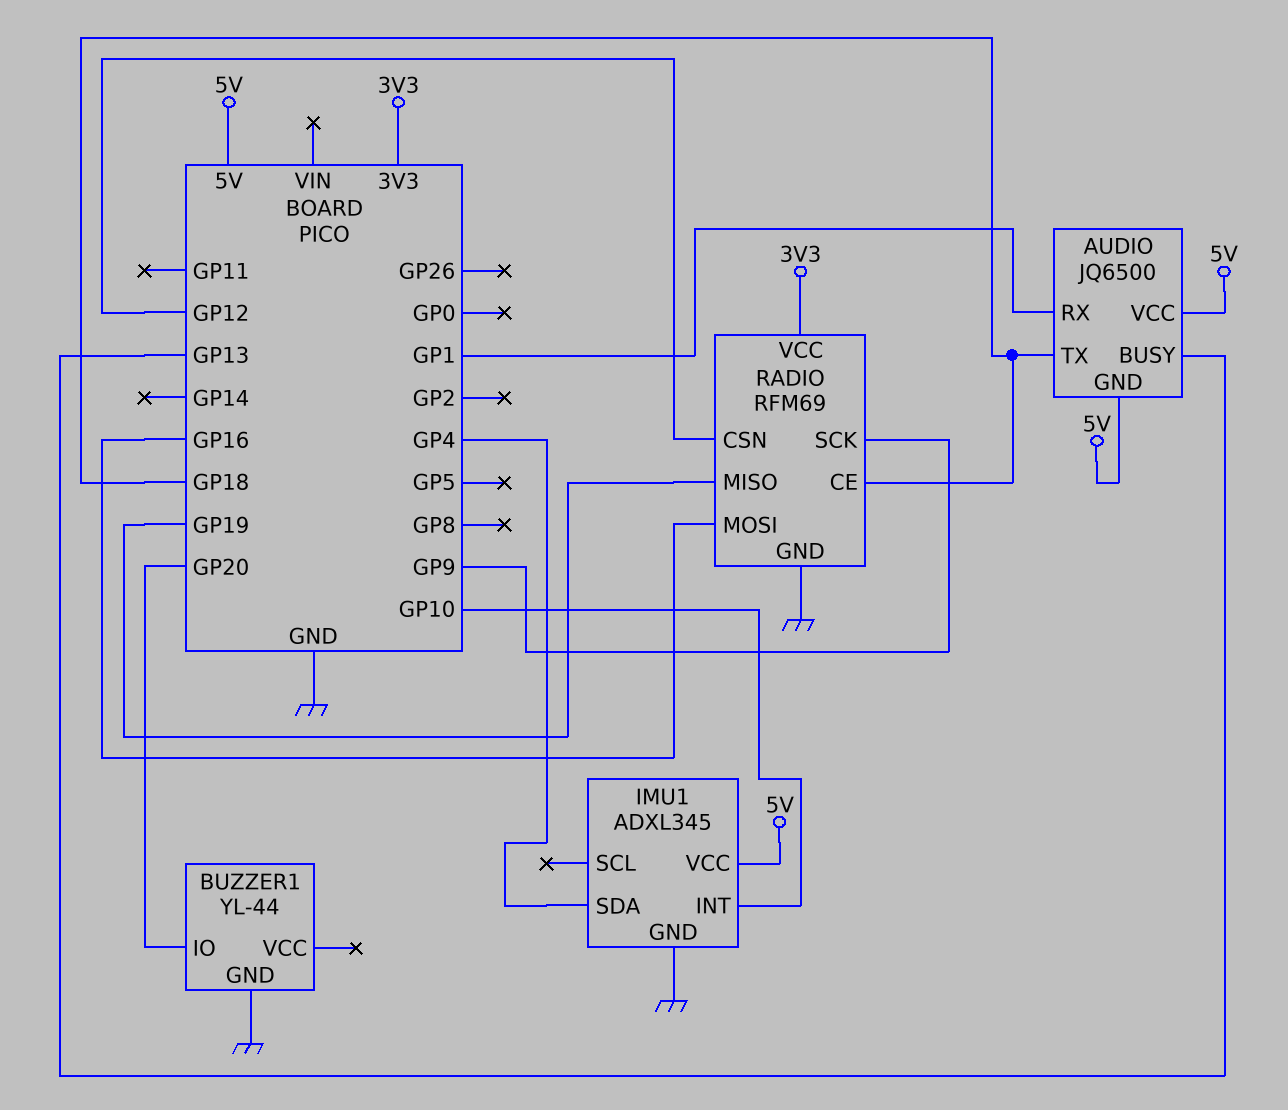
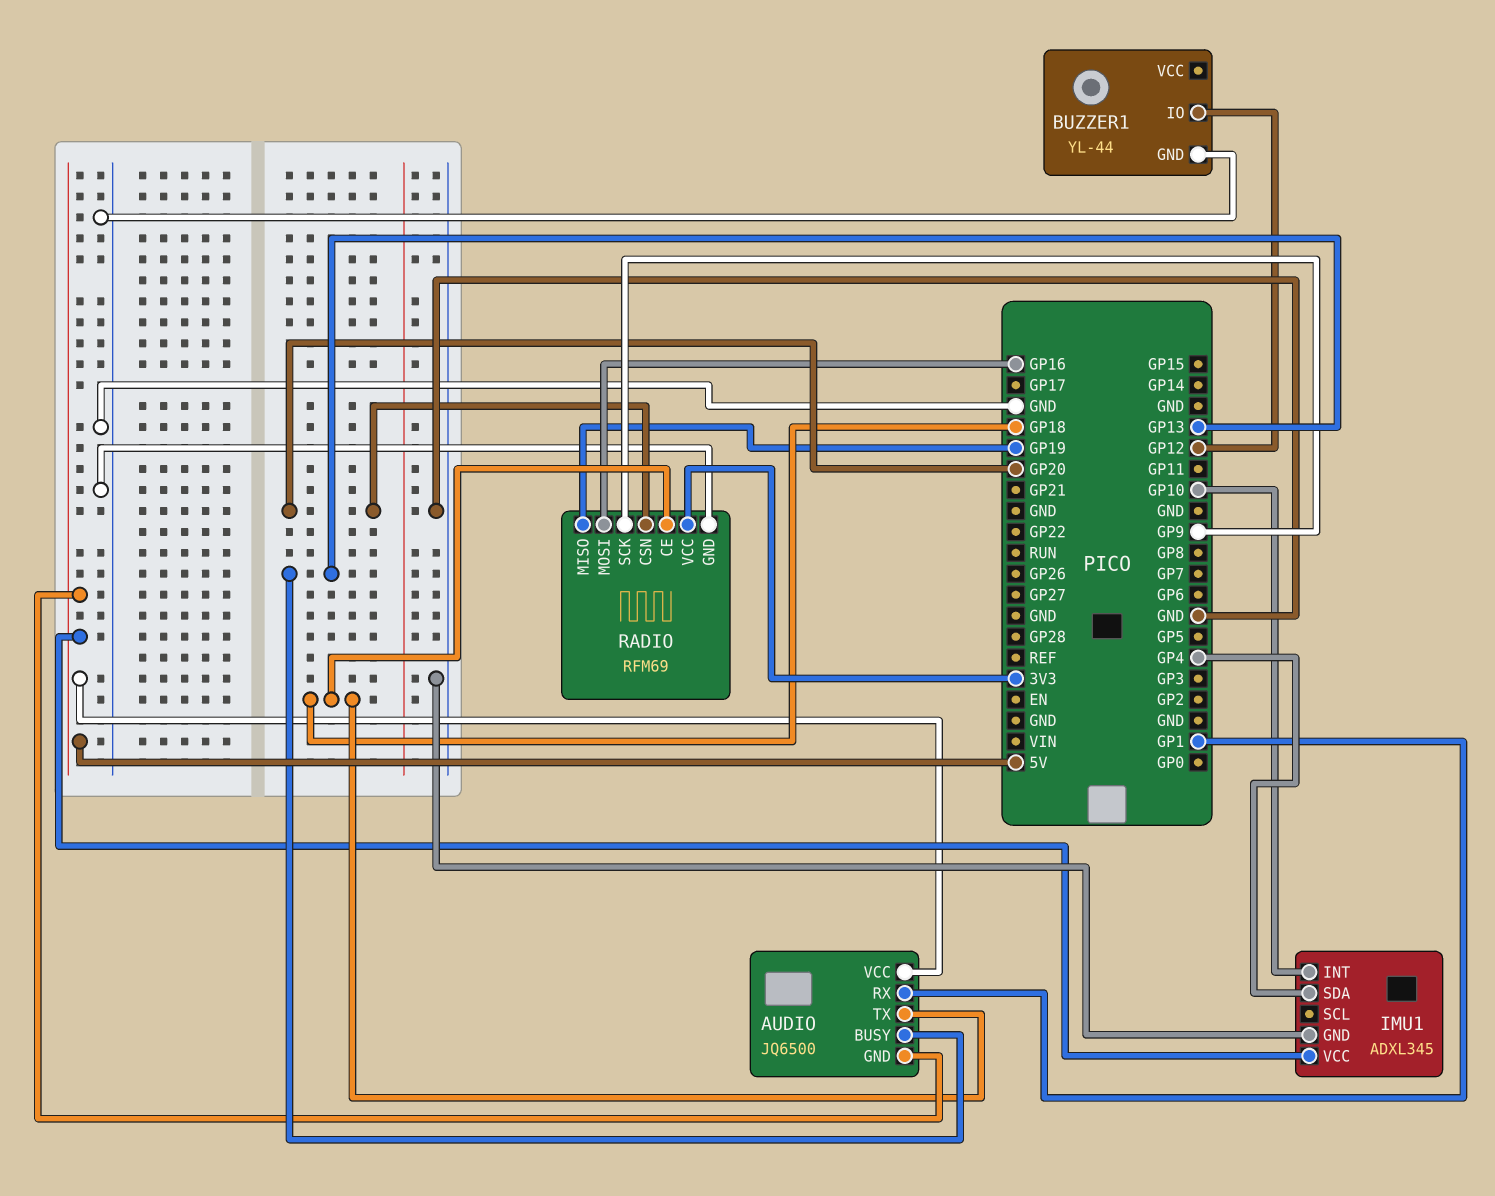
BUZZER1 pin IO: GP20 -> GP12
RADIO pin CSN: GP12 -> GP20

